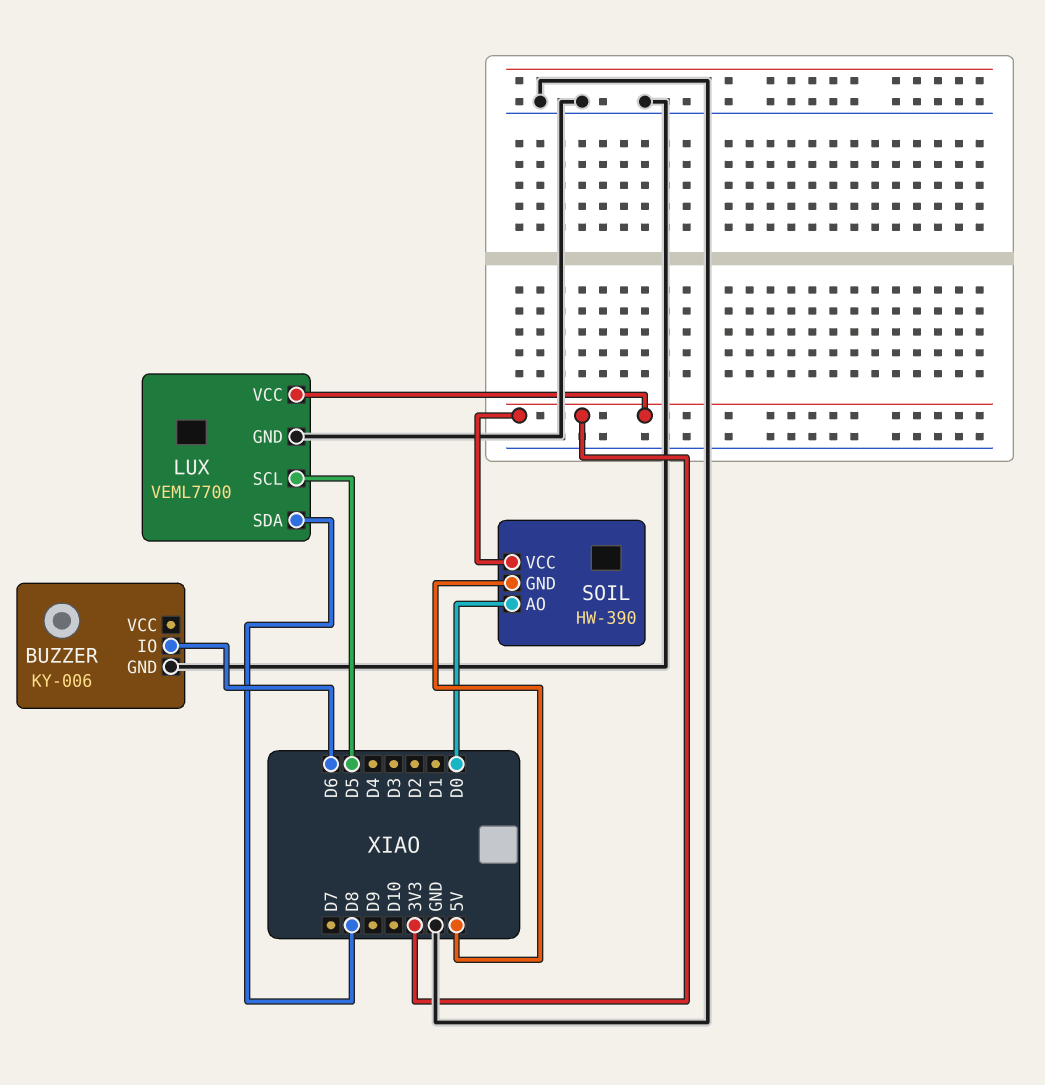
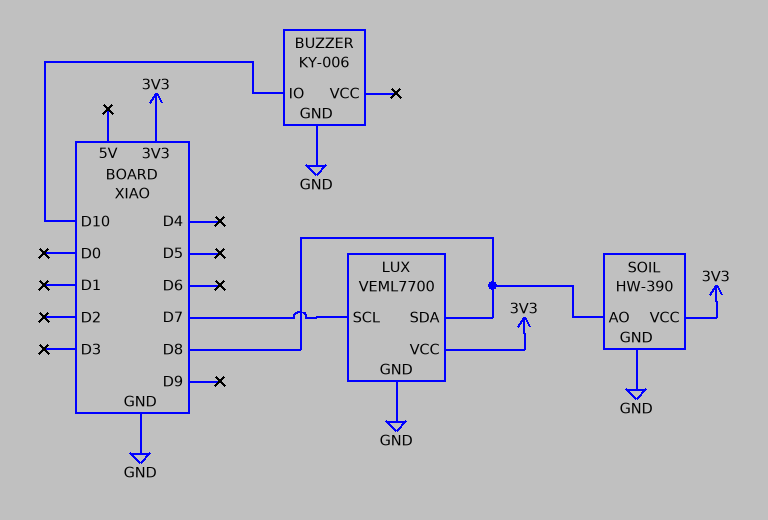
BUZZER pin IO: D6 -> D10
LUX pin SCL: D5 -> D7
SOIL pin AO: D0 -> D8
SOIL pin GND: 5V -> GND

